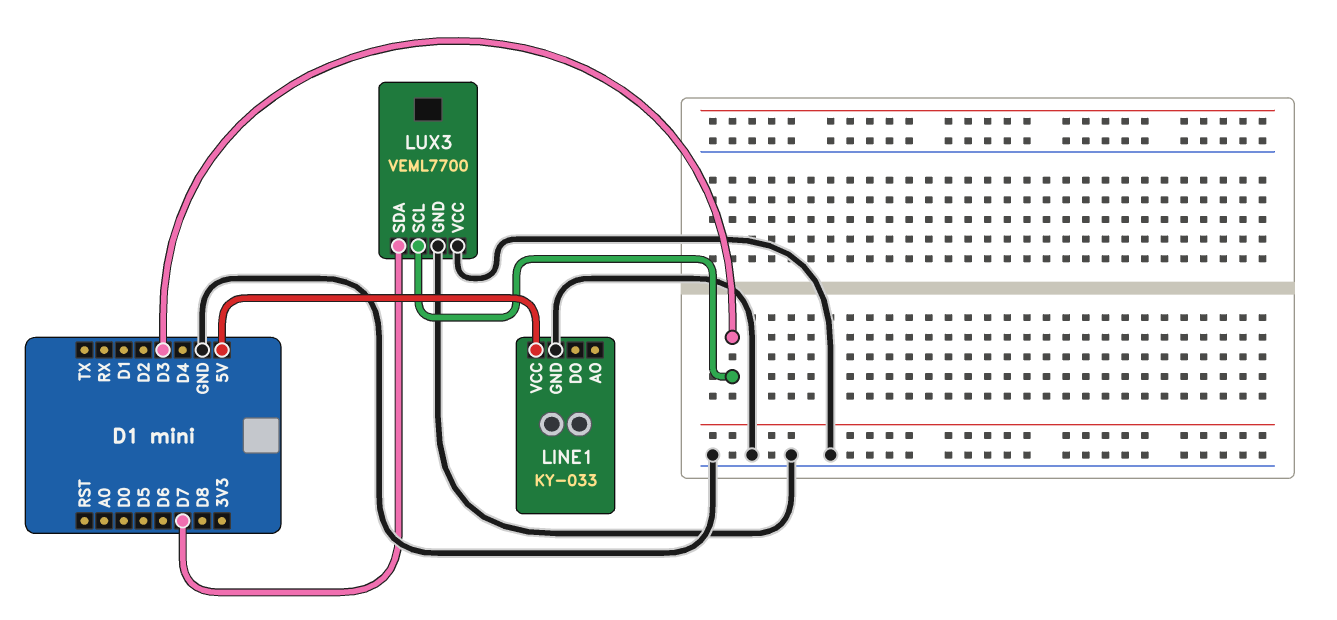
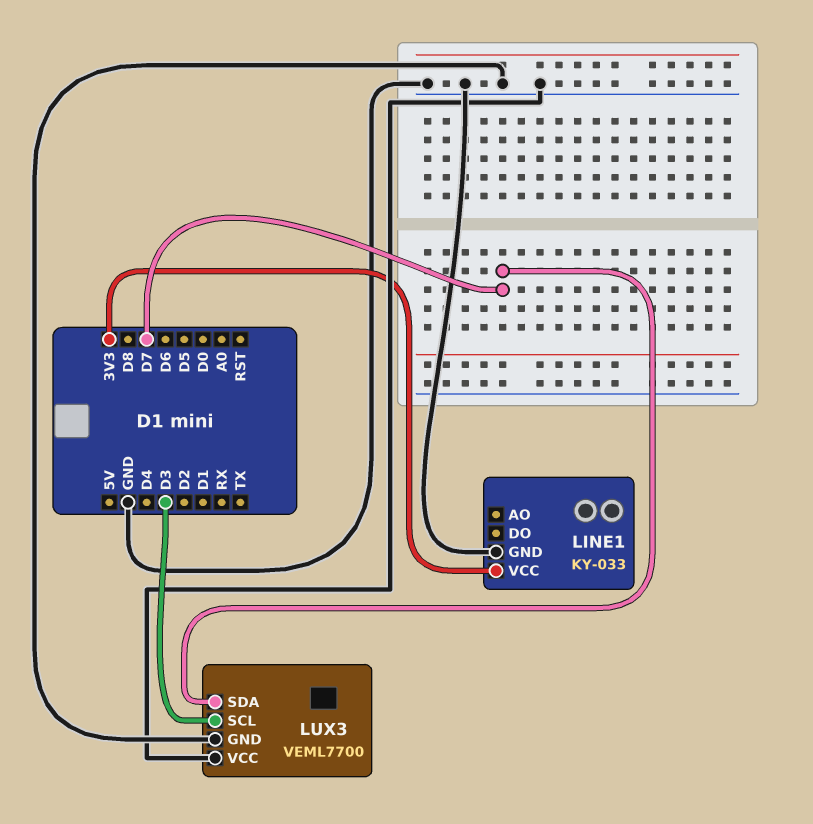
LINE1 pin VCC: 5V -> 3V3

